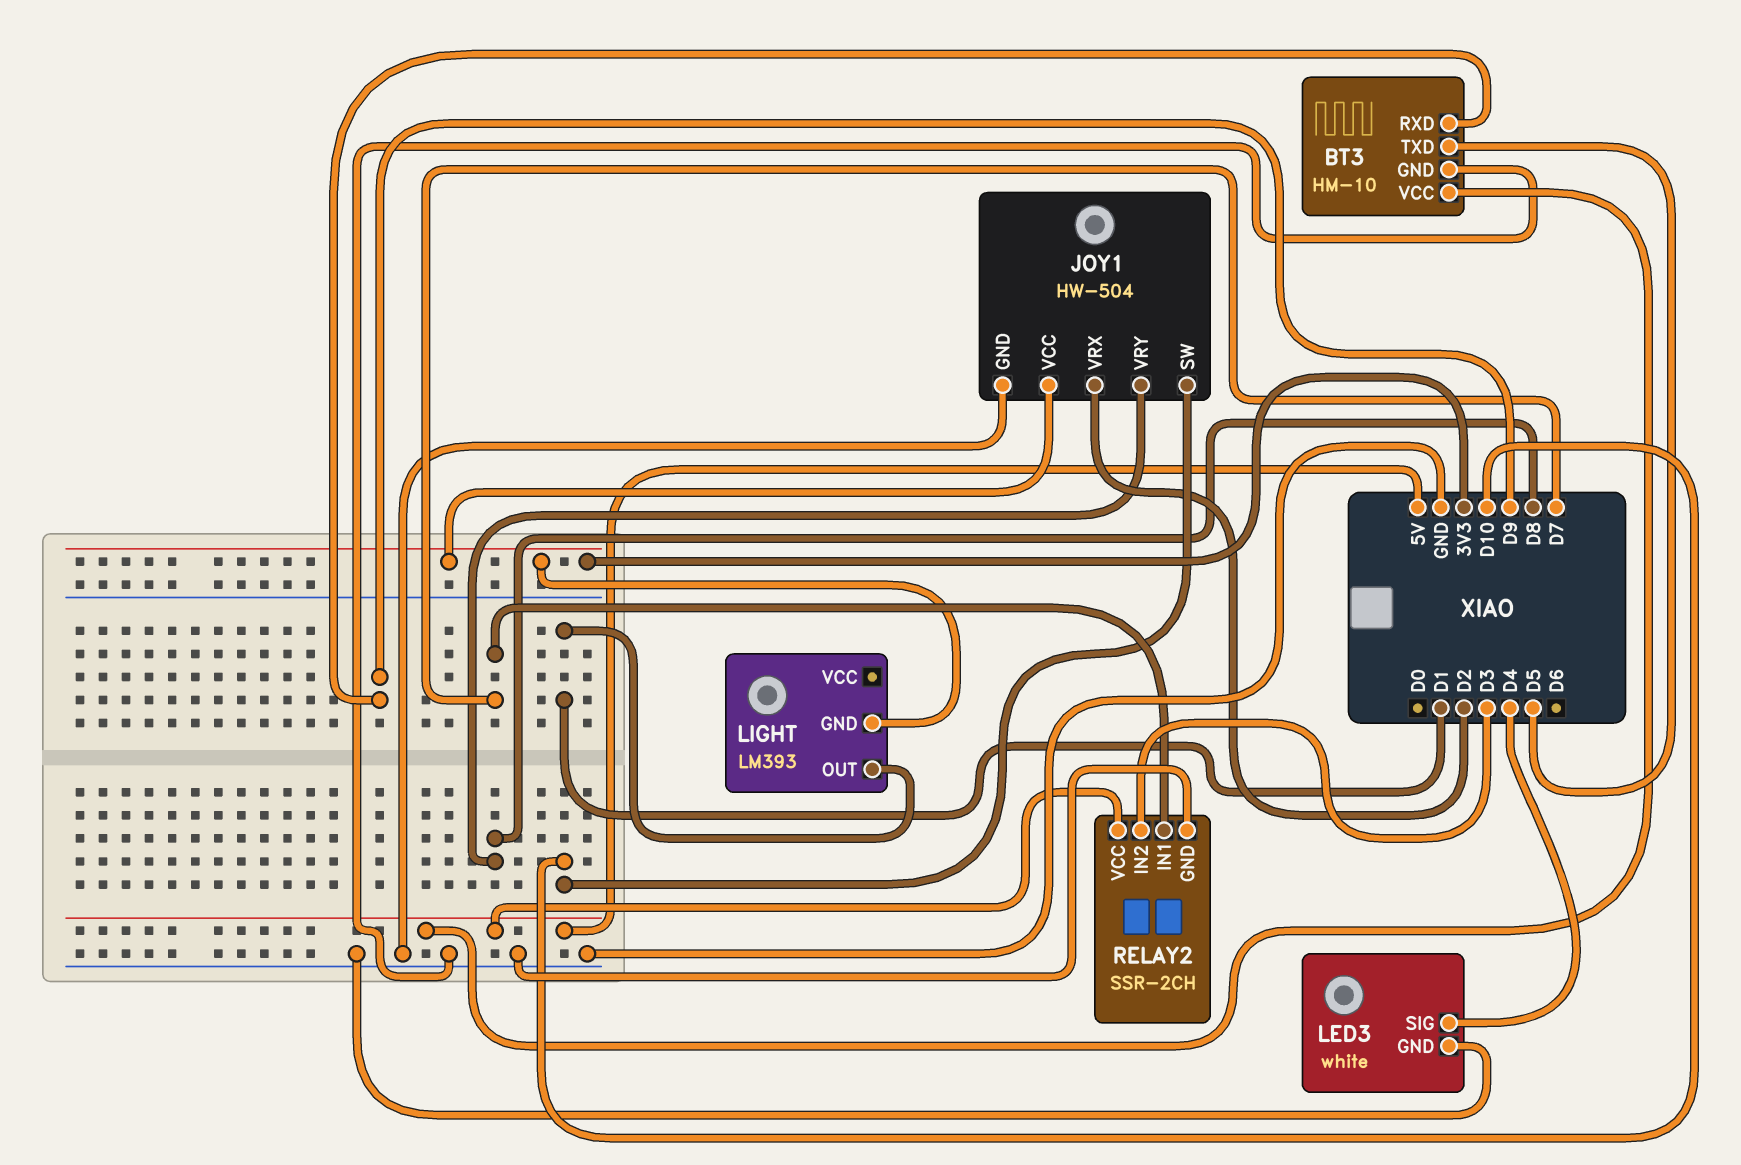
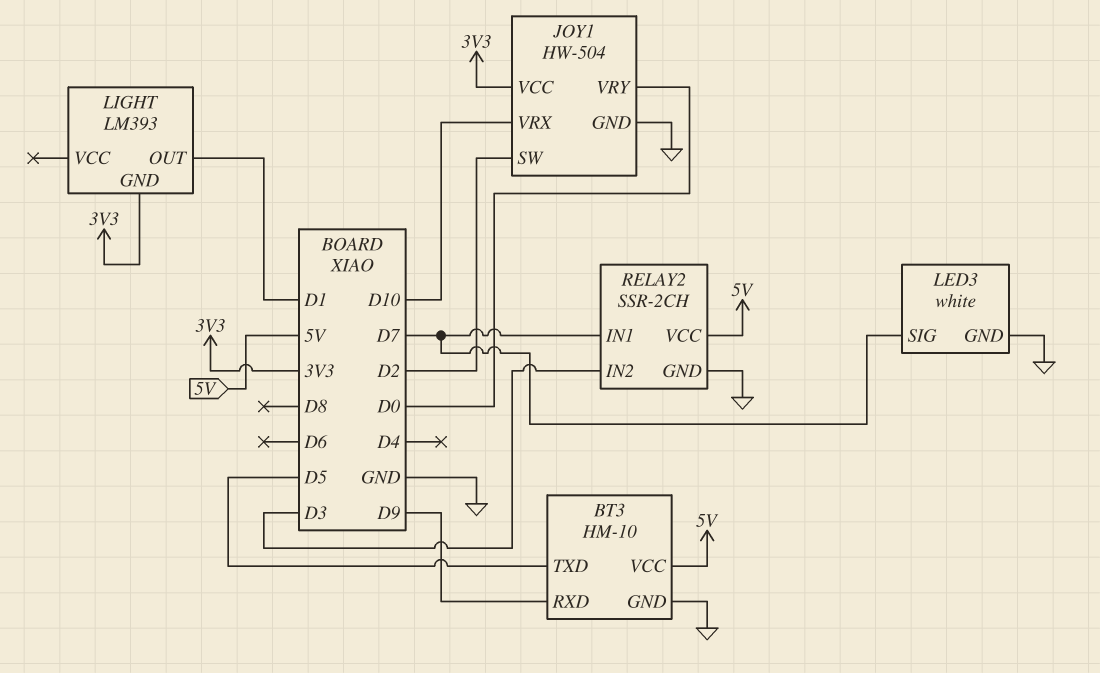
JOY1 pin SW: D10 -> D2
JOY1 pin VRX: D2 -> D10
JOY1 pin VRY: D8 -> D0
LED3 pin SIG: D4 -> D7

